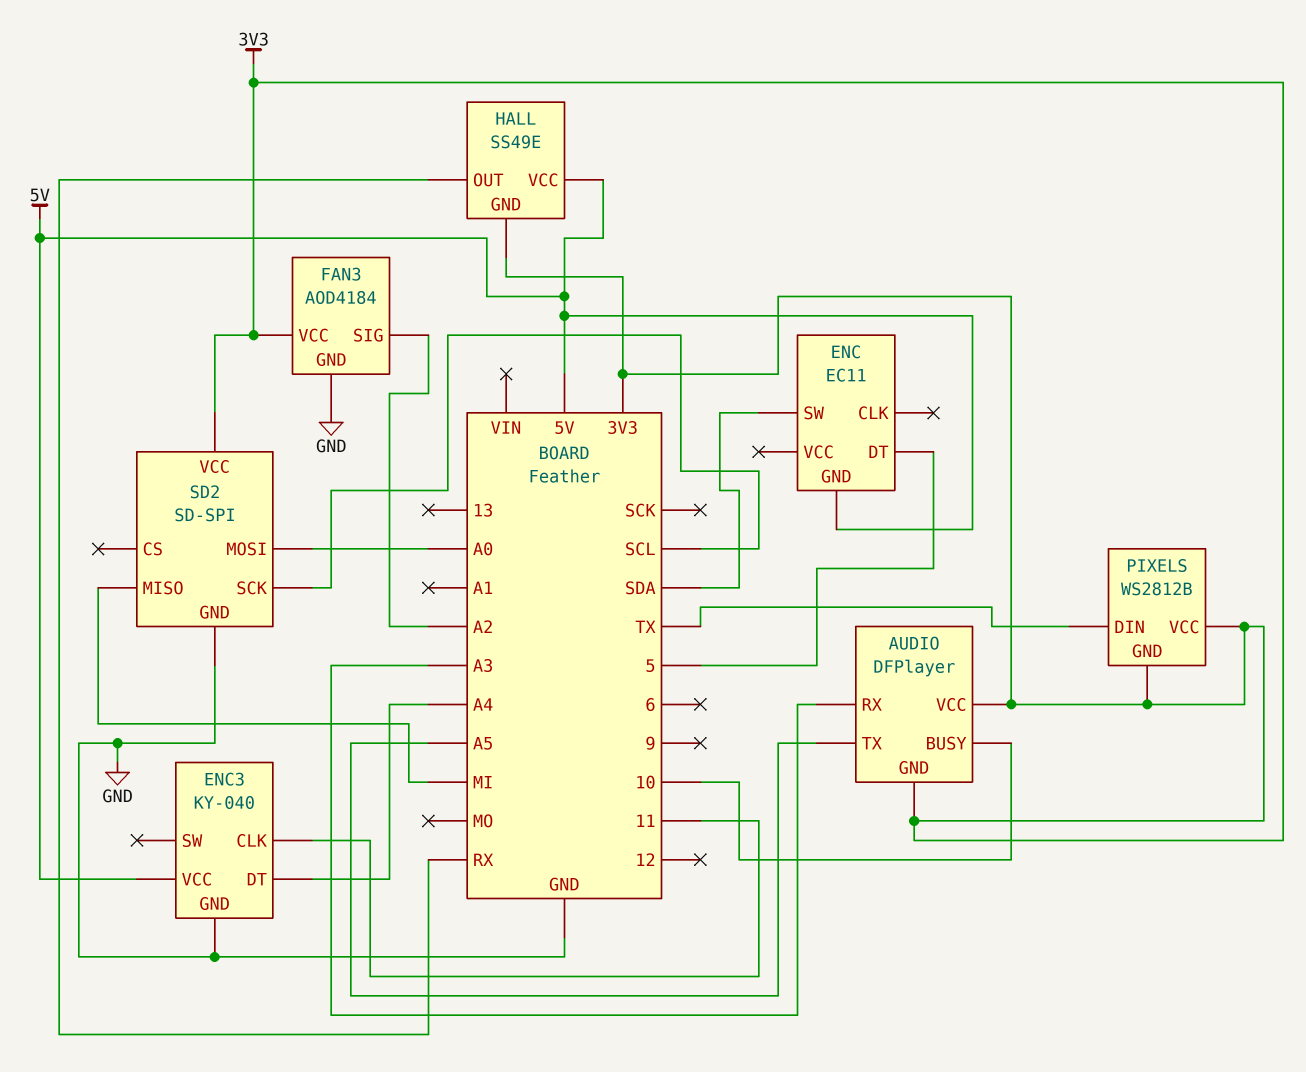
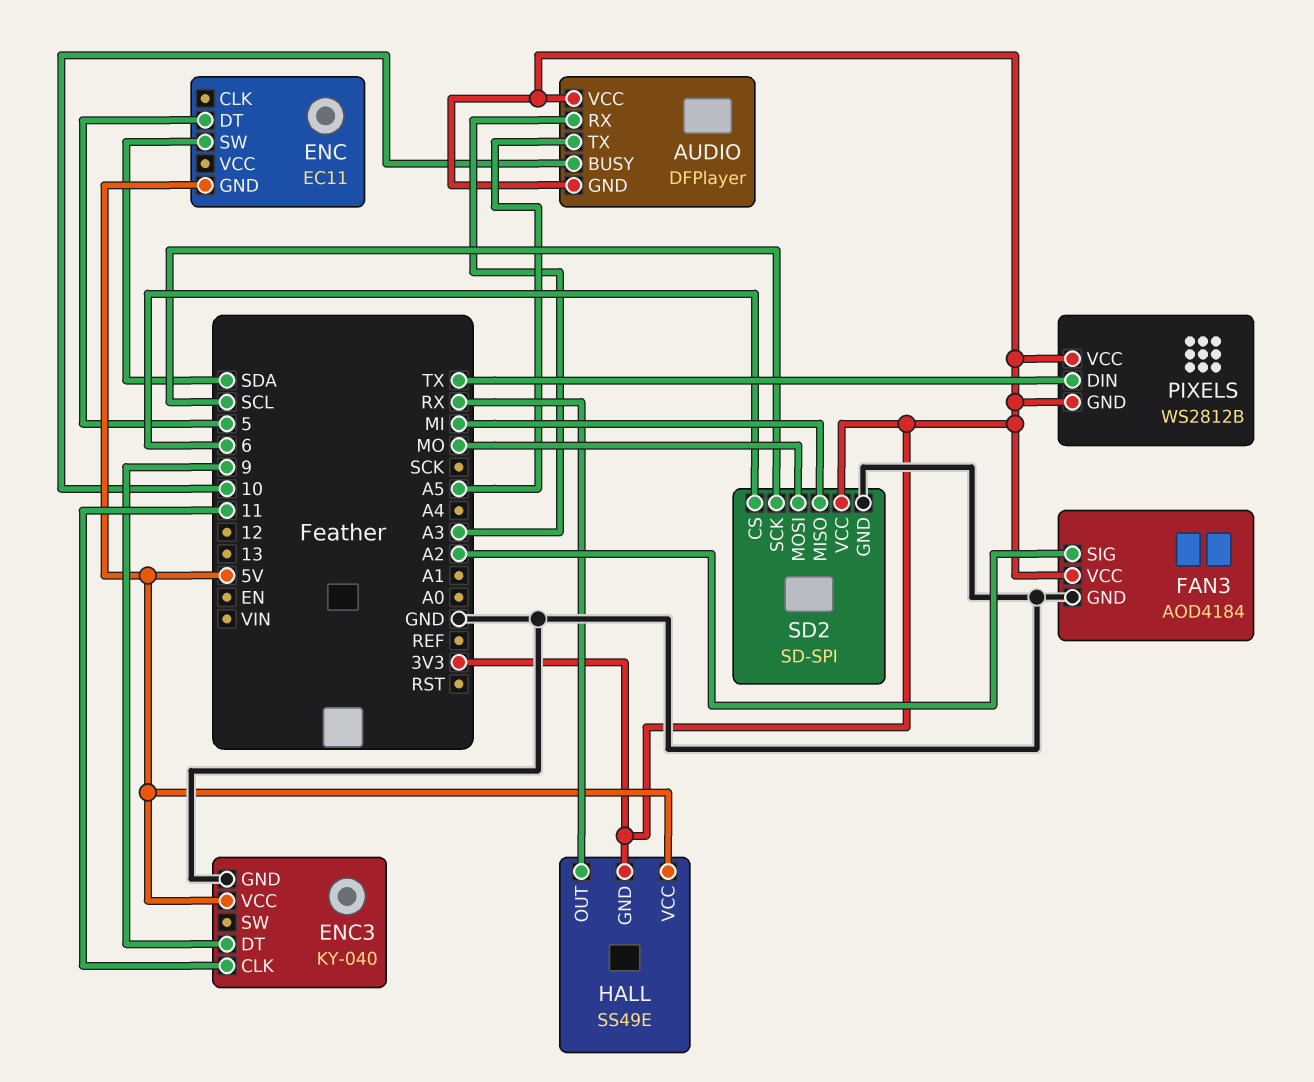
ENC3 pin DT: A4 -> 9
SD2 pin CS: none -> 6
SD2 pin MOSI: A0 -> MO

